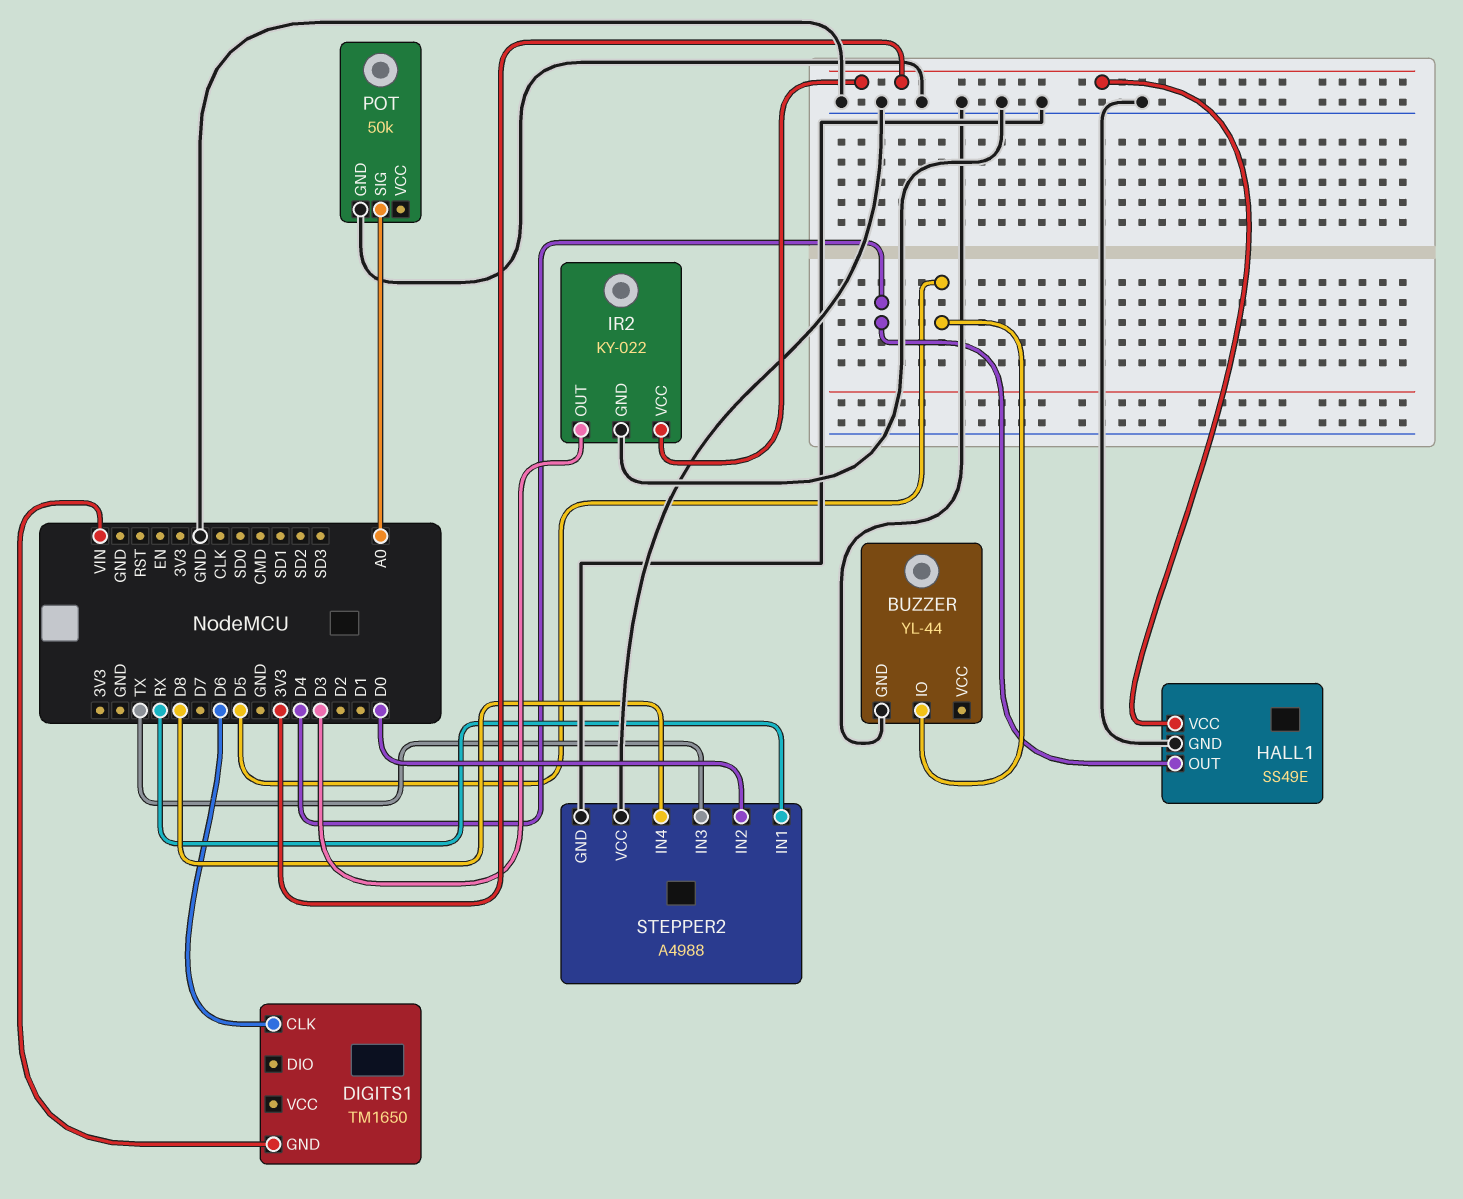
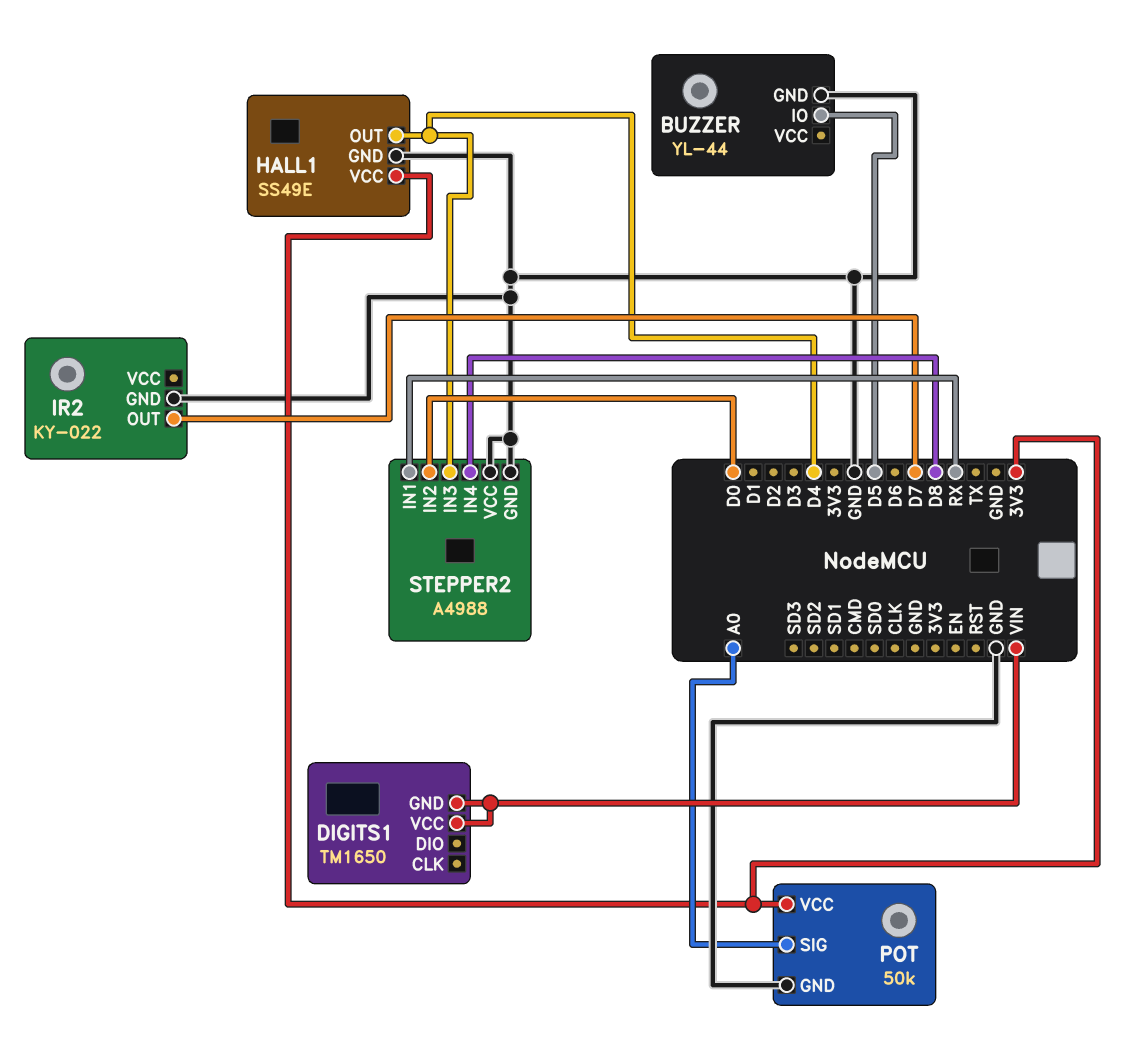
DIGITS1 pin CLK: D6 -> none
DIGITS1 pin VCC: none -> VIN
IR2 pin OUT: D3 -> D7
IR2 pin VCC: 3V3 -> none
POT pin VCC: none -> 3V3
STEPPER2 pin IN3: TX -> D4

